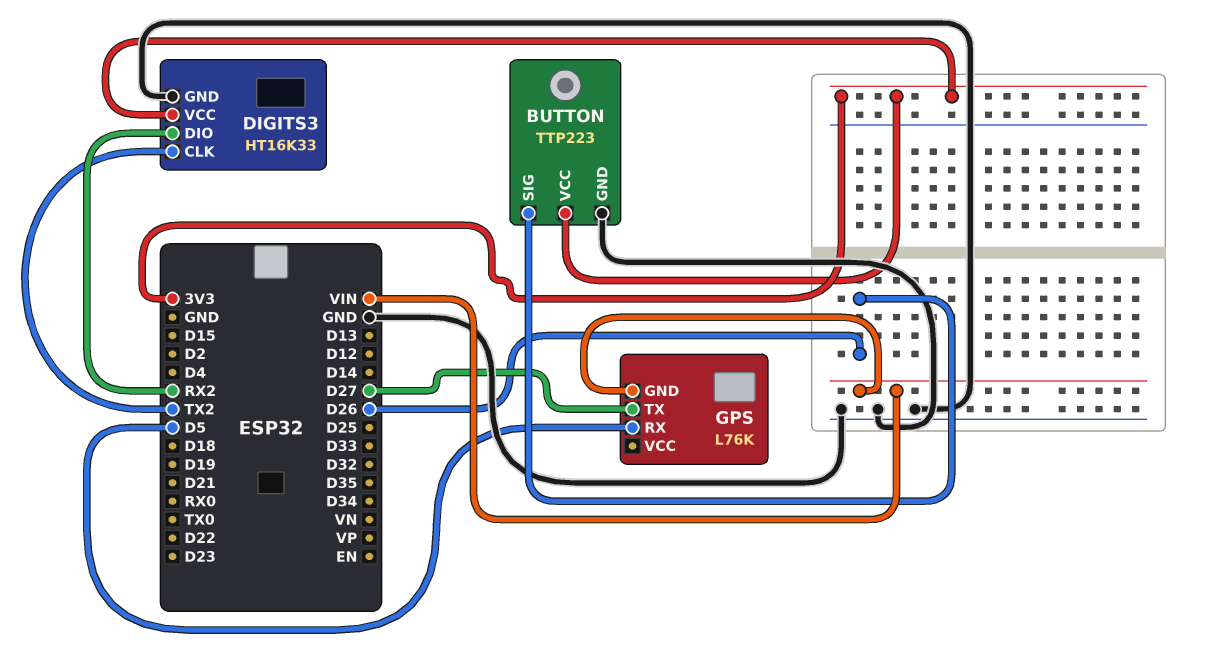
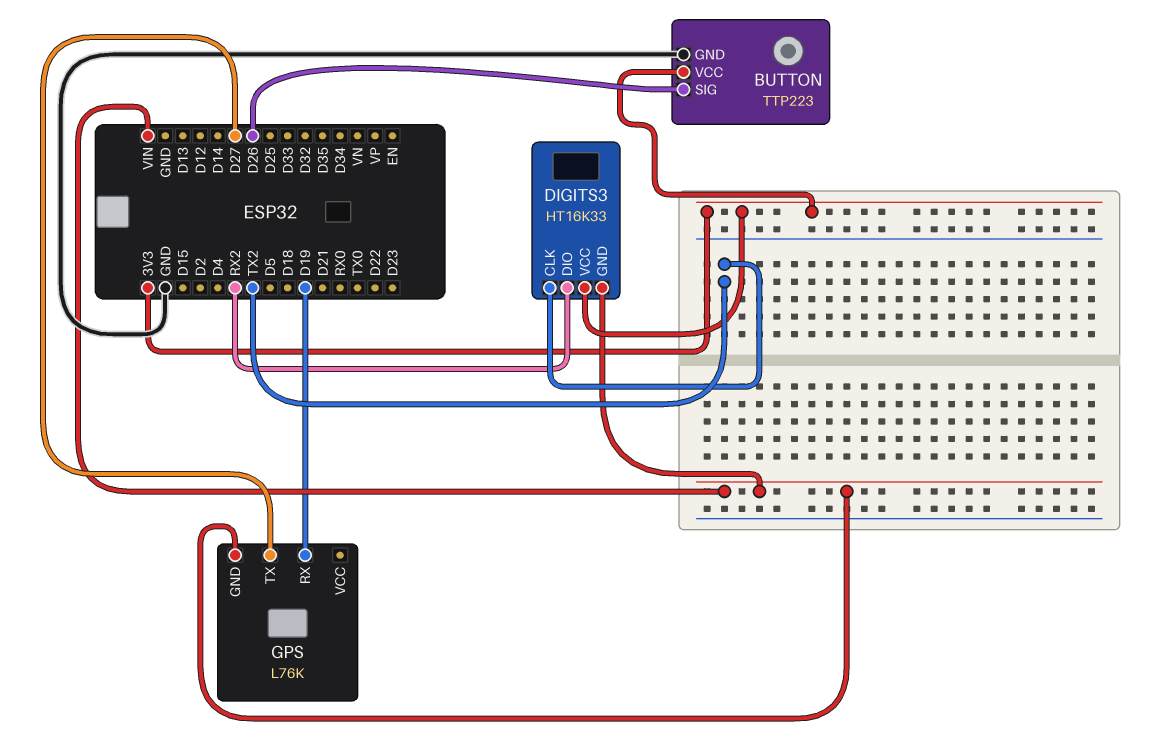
DIGITS3 pin GND: GND -> VIN
GPS pin RX: D5 -> D19

